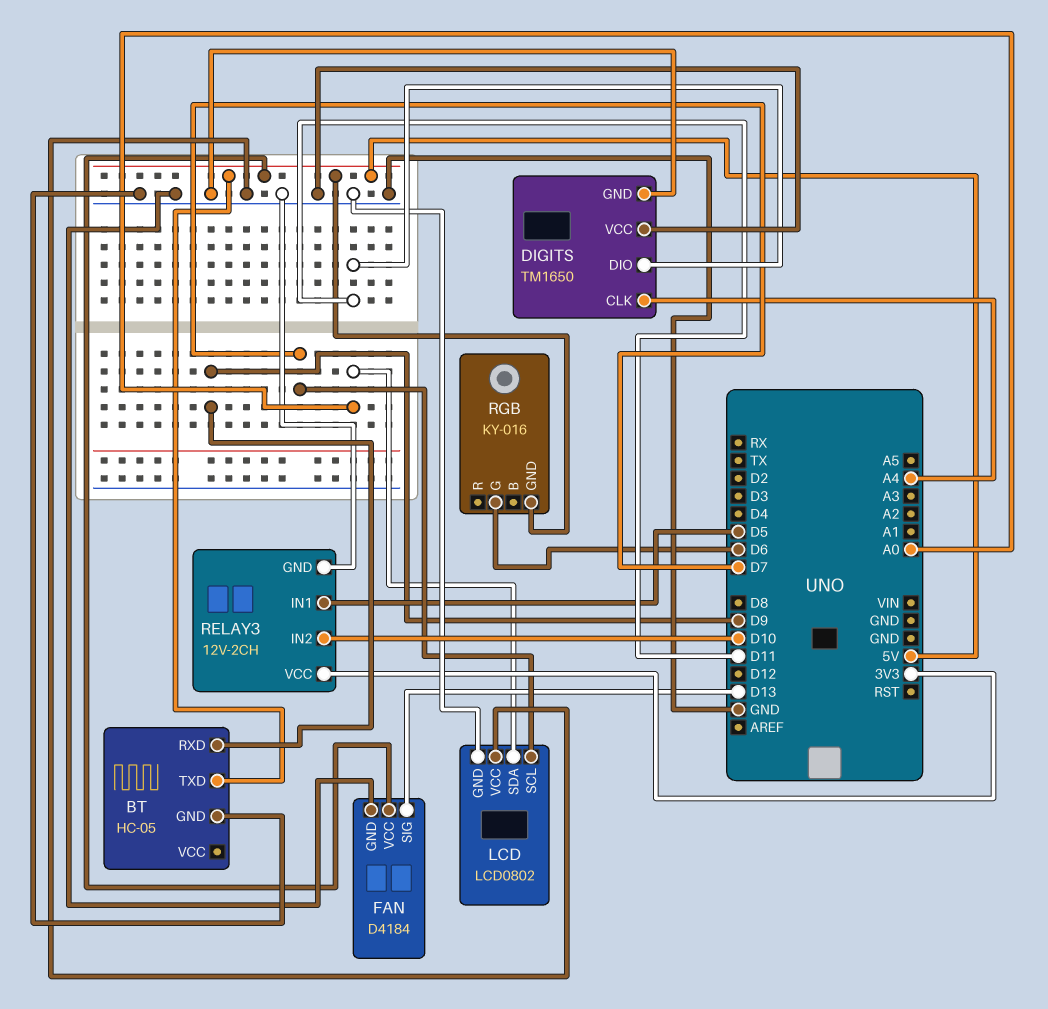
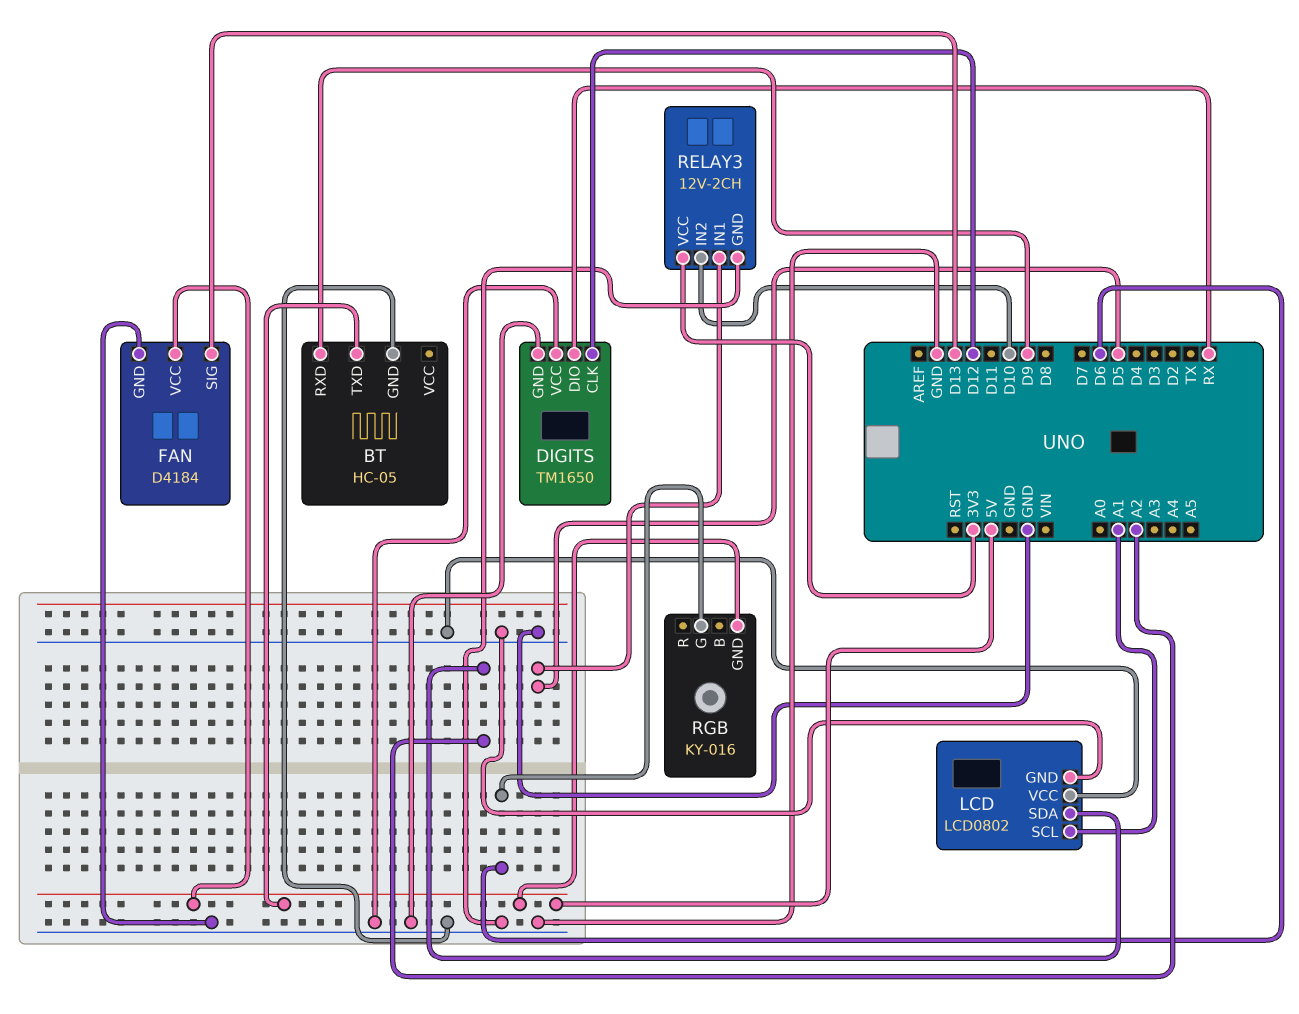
DIGITS pin CLK: A4 -> D12
DIGITS pin DIO: D11 -> RX
LCD pin SCL: D7 -> A1
LCD pin SDA: A0 -> A2

